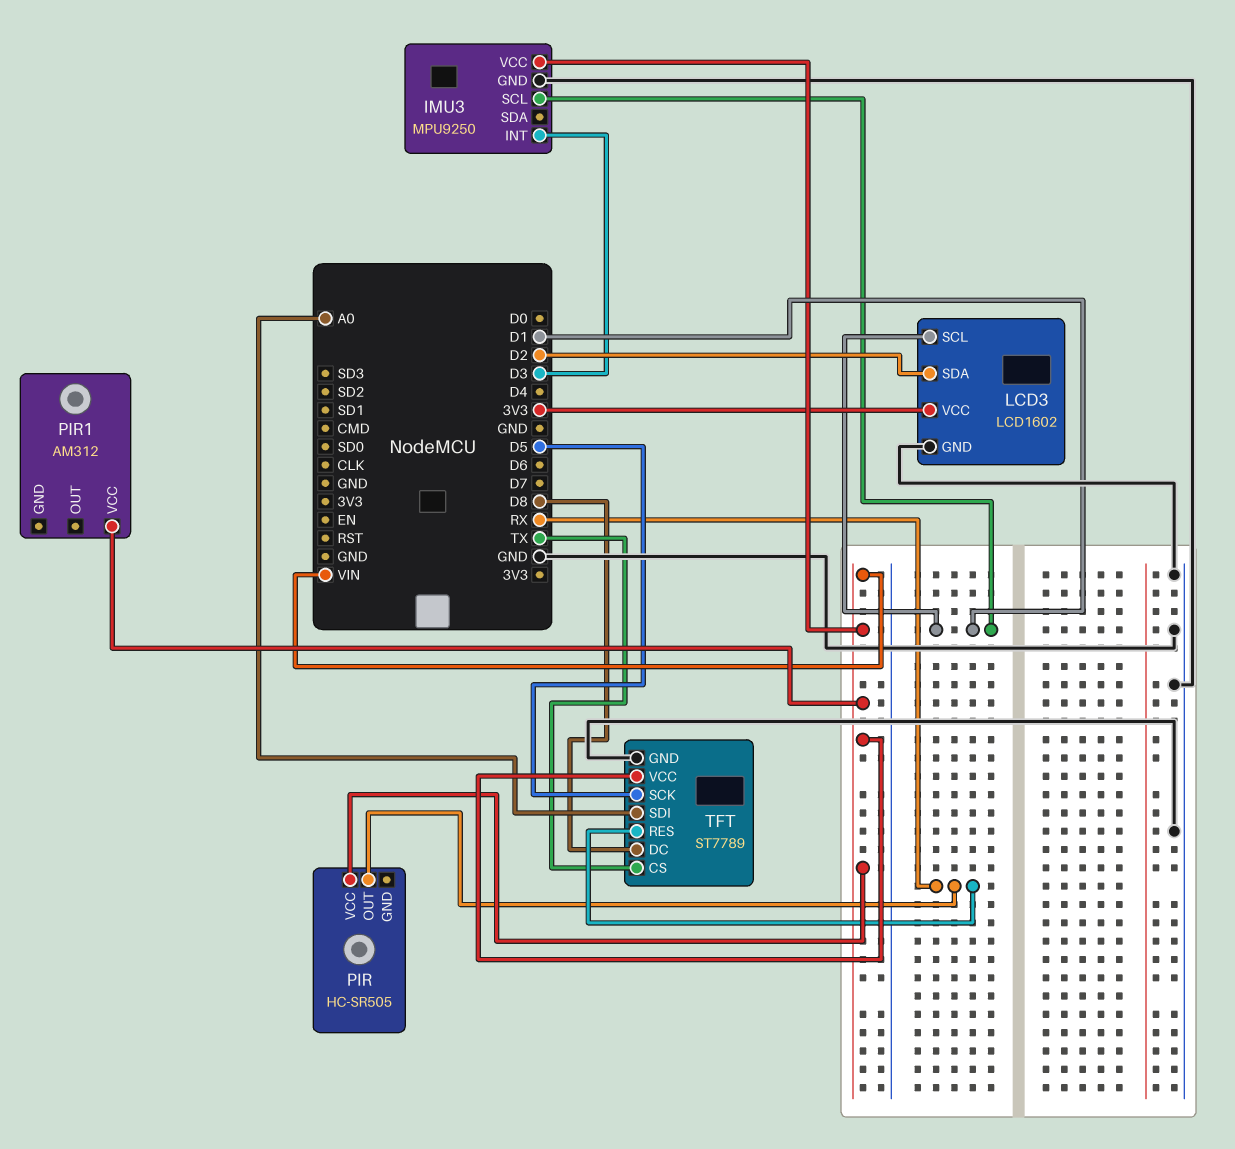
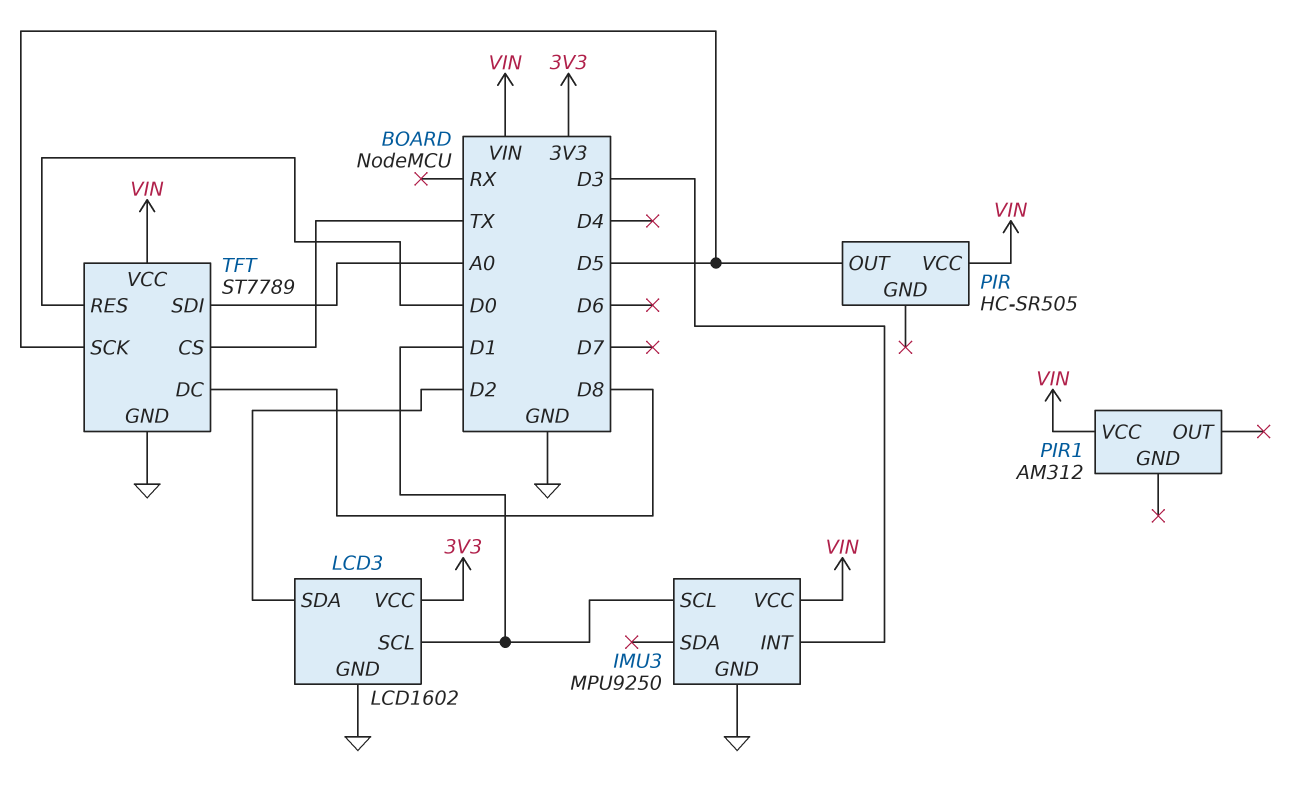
PIR pin OUT: RX -> D5
TFT pin RES: RX -> D0

